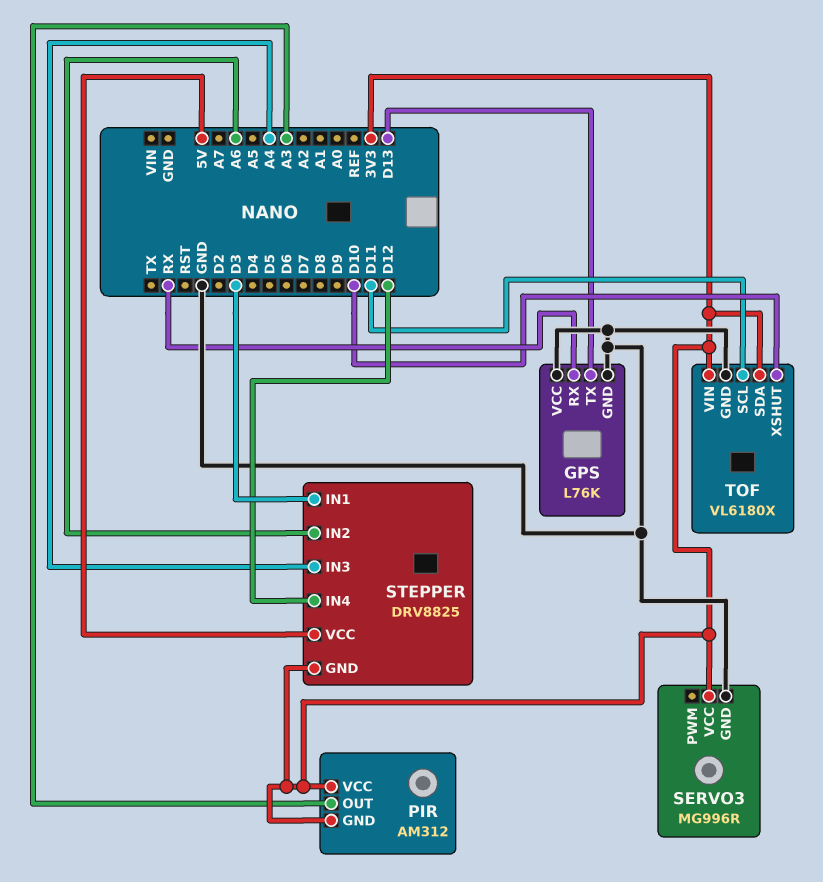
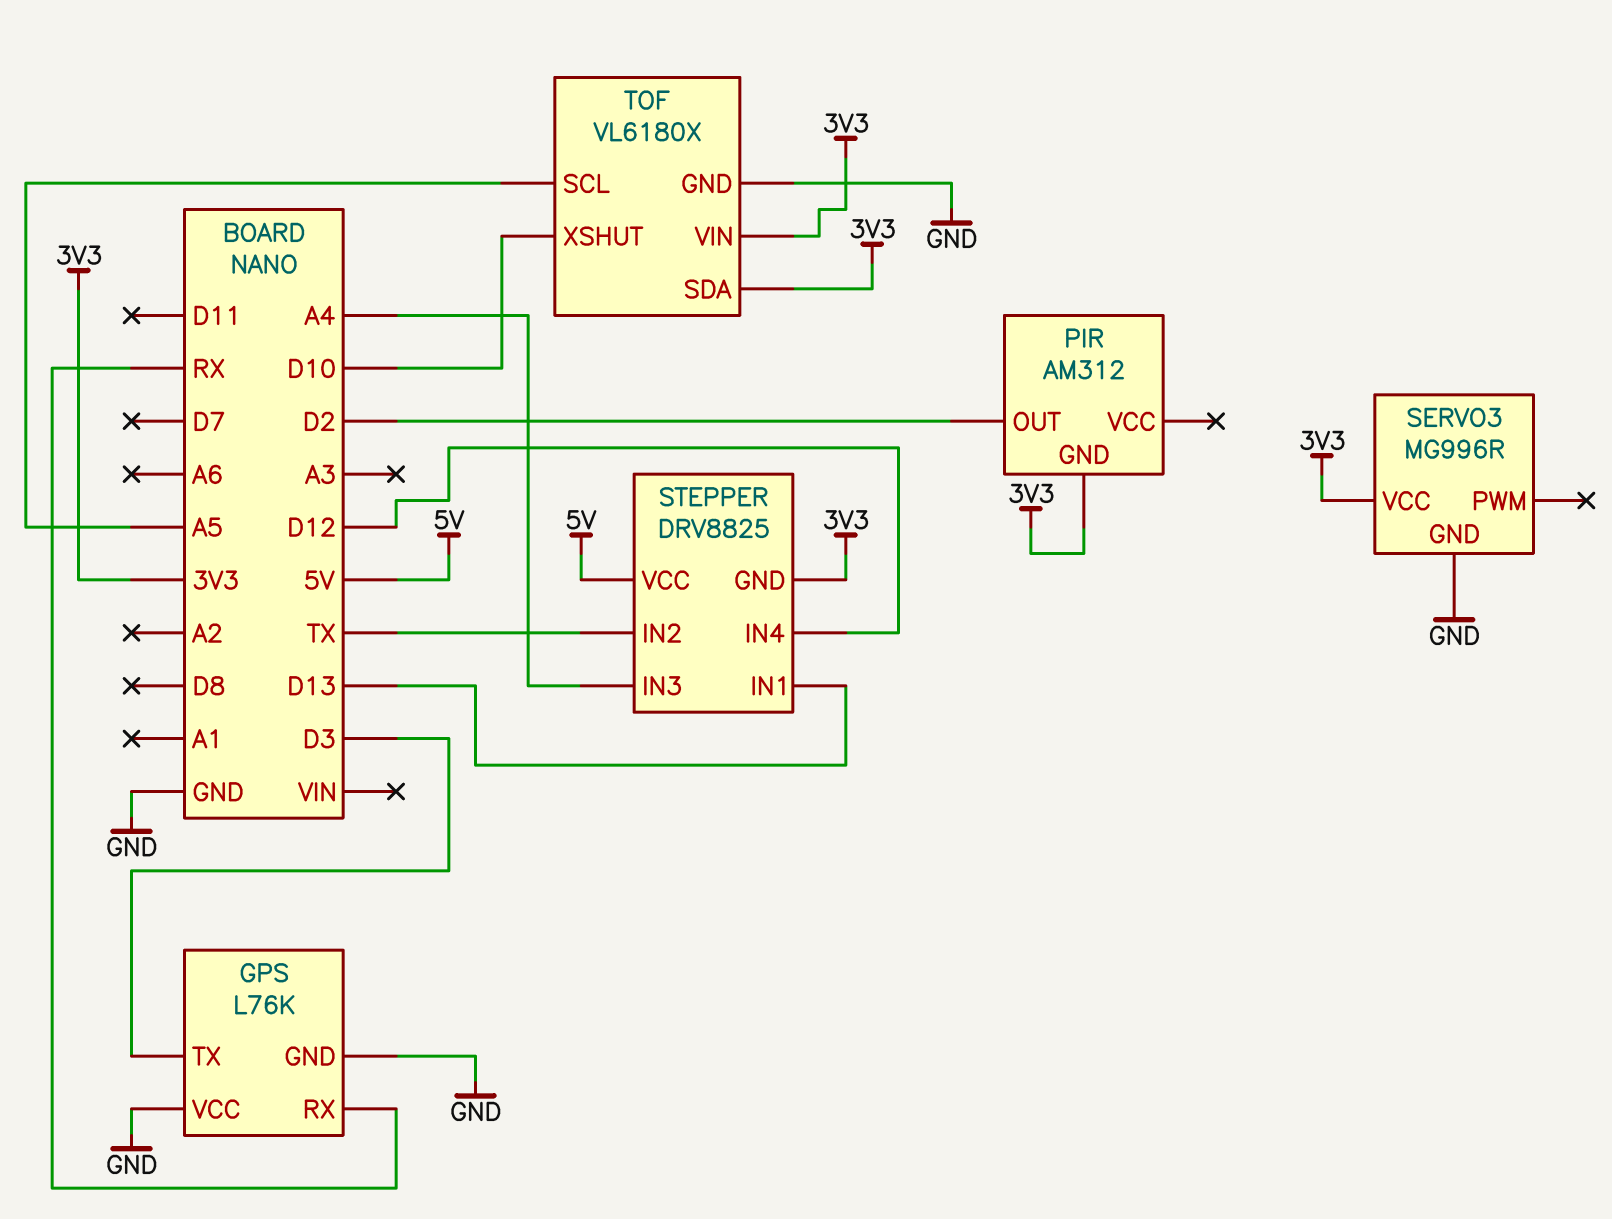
GPS pin TX: D13 -> D3
PIR pin OUT: A3 -> D2
PIR pin VCC: 3V3 -> none
STEPPER pin IN1: D3 -> D13
STEPPER pin IN2: A6 -> TX
TOF pin SCL: D11 -> A5

